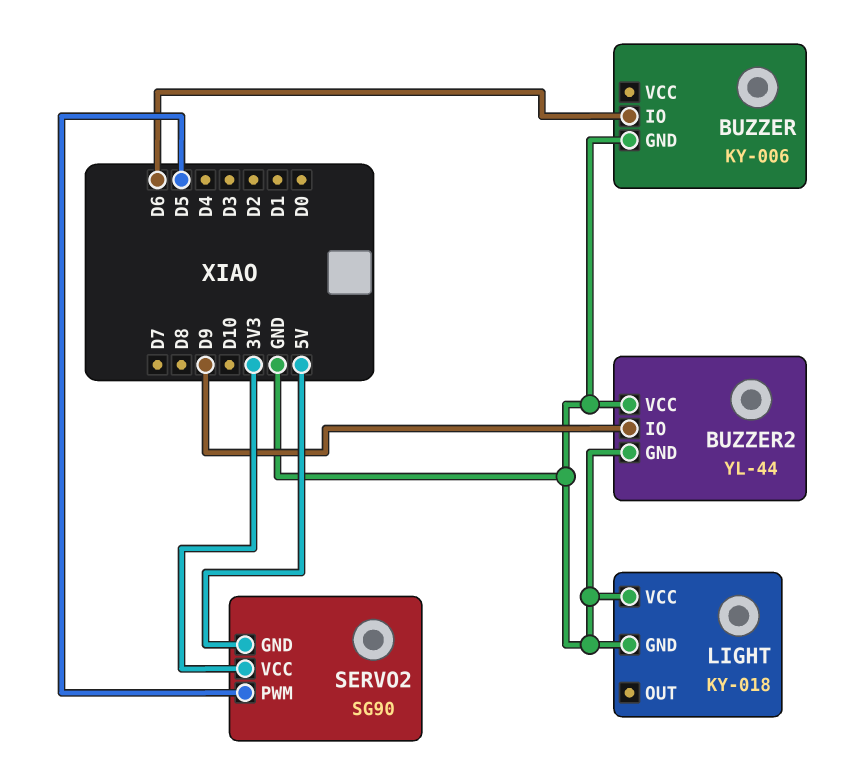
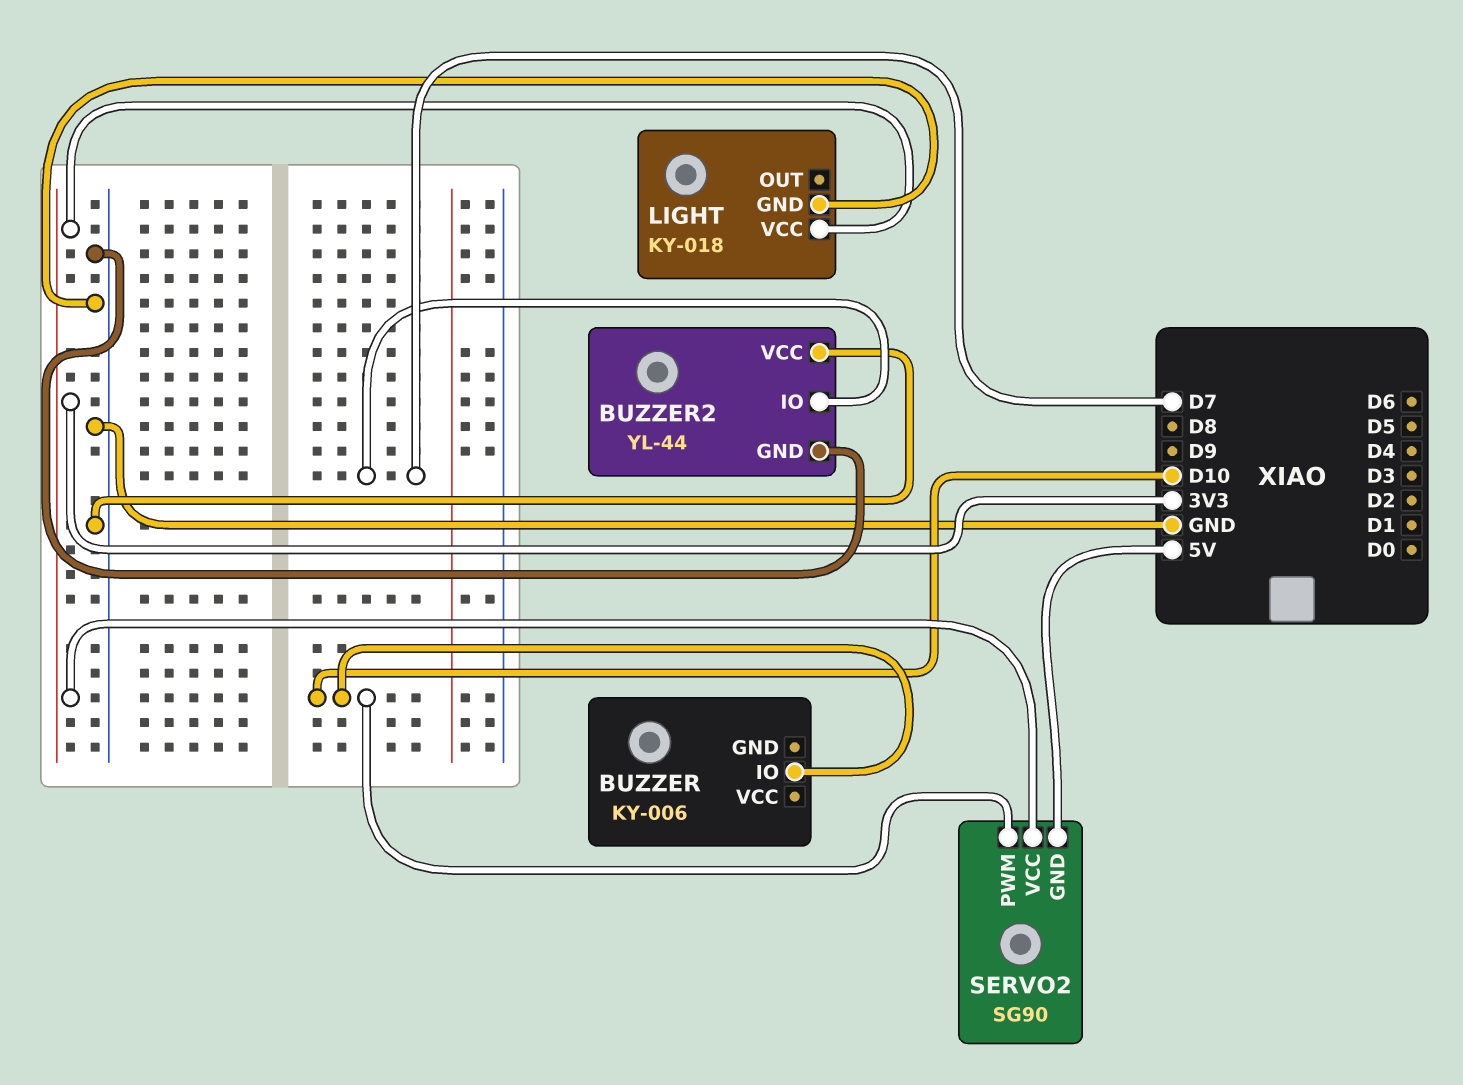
BUZZER pin GND: GND -> none
BUZZER pin IO: D6 -> D10
BUZZER2 pin IO: D9 -> D7
LIGHT pin VCC: GND -> 3V3
SERVO2 pin PWM: D5 -> D10

